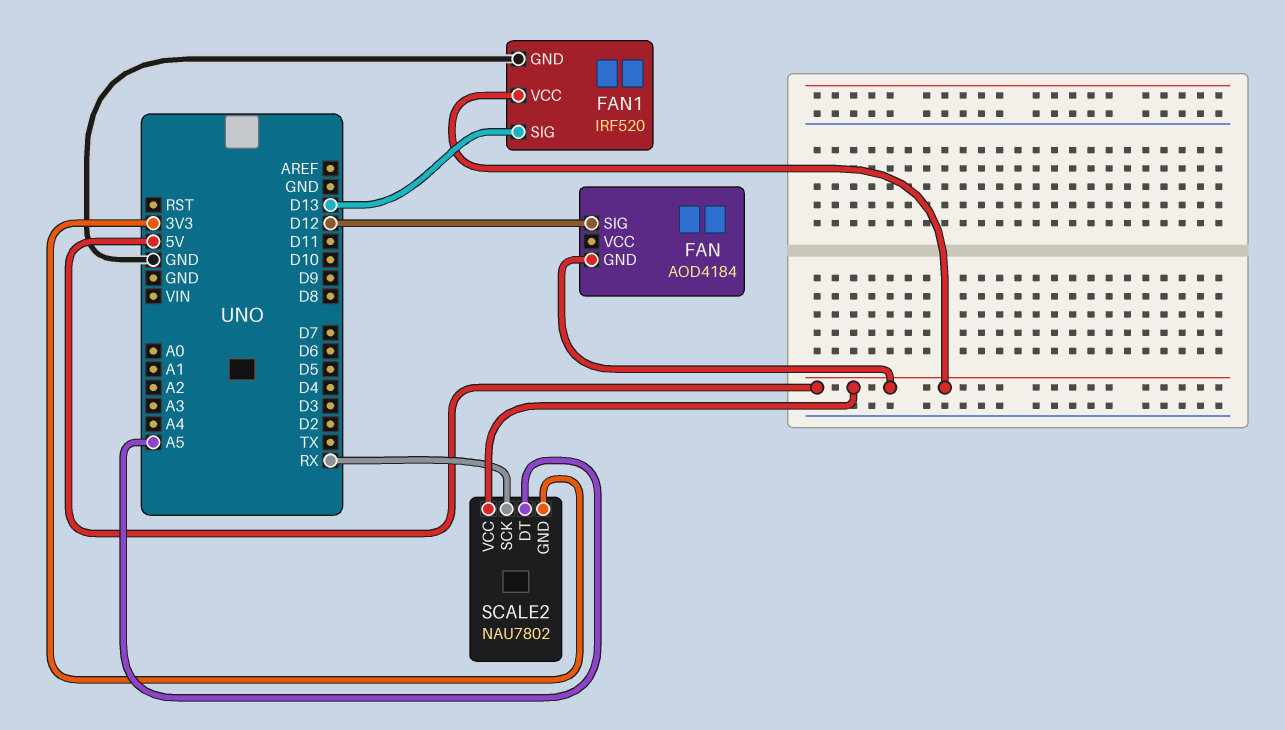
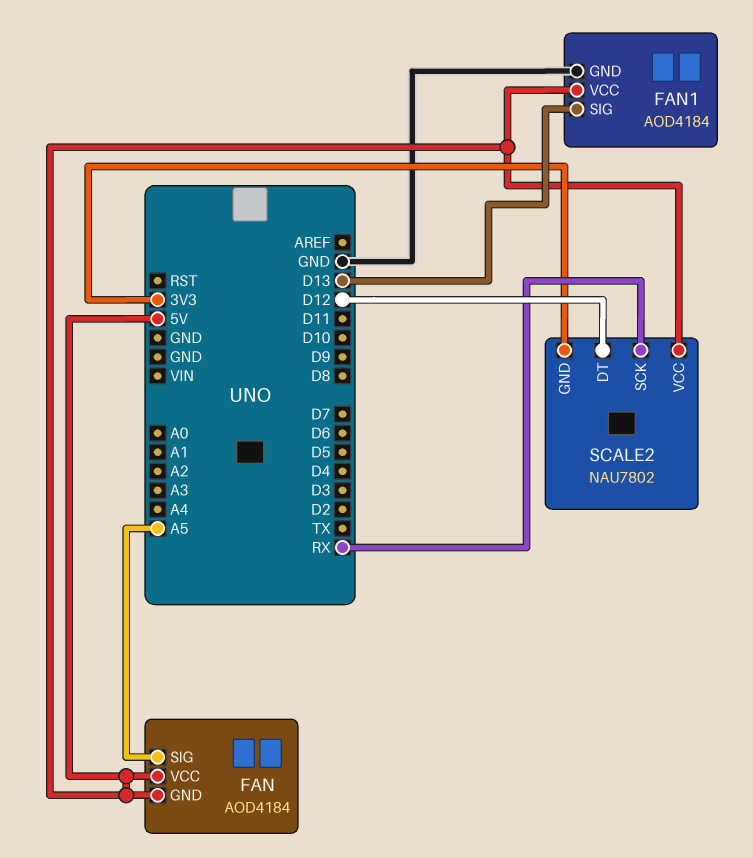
FAN pin SIG: D12 -> A5
FAN pin VCC: none -> 5V
FAN1: IRF520 -> AOD4184
SCALE2 pin DT: A5 -> D12

